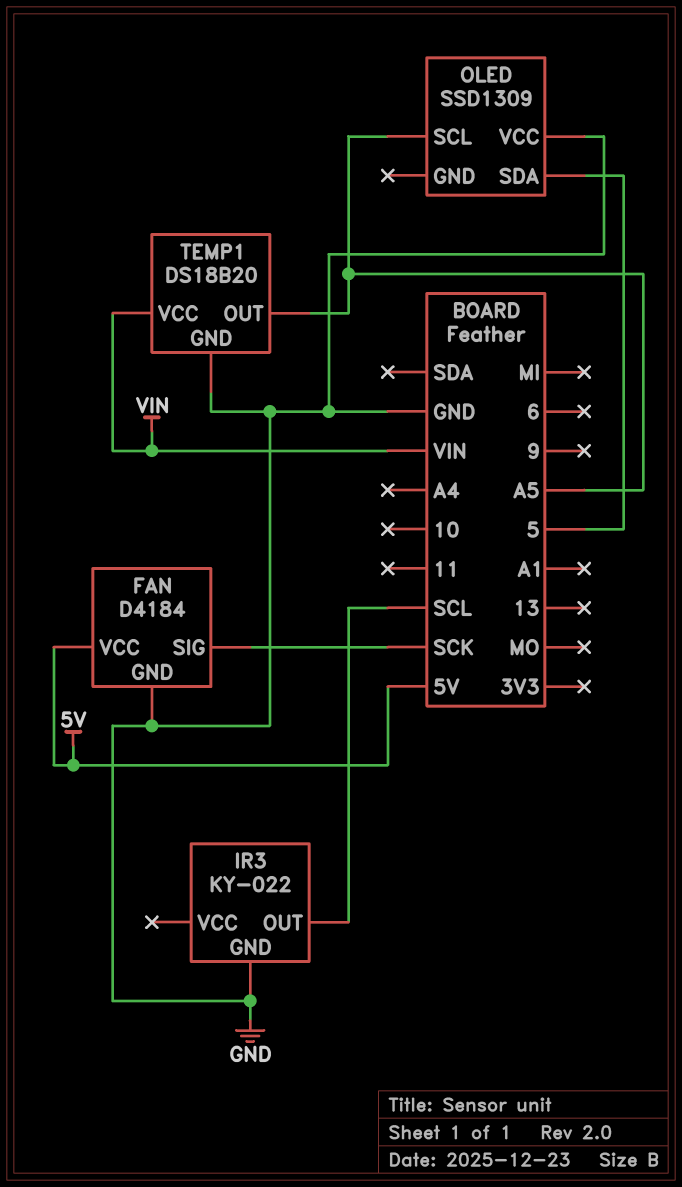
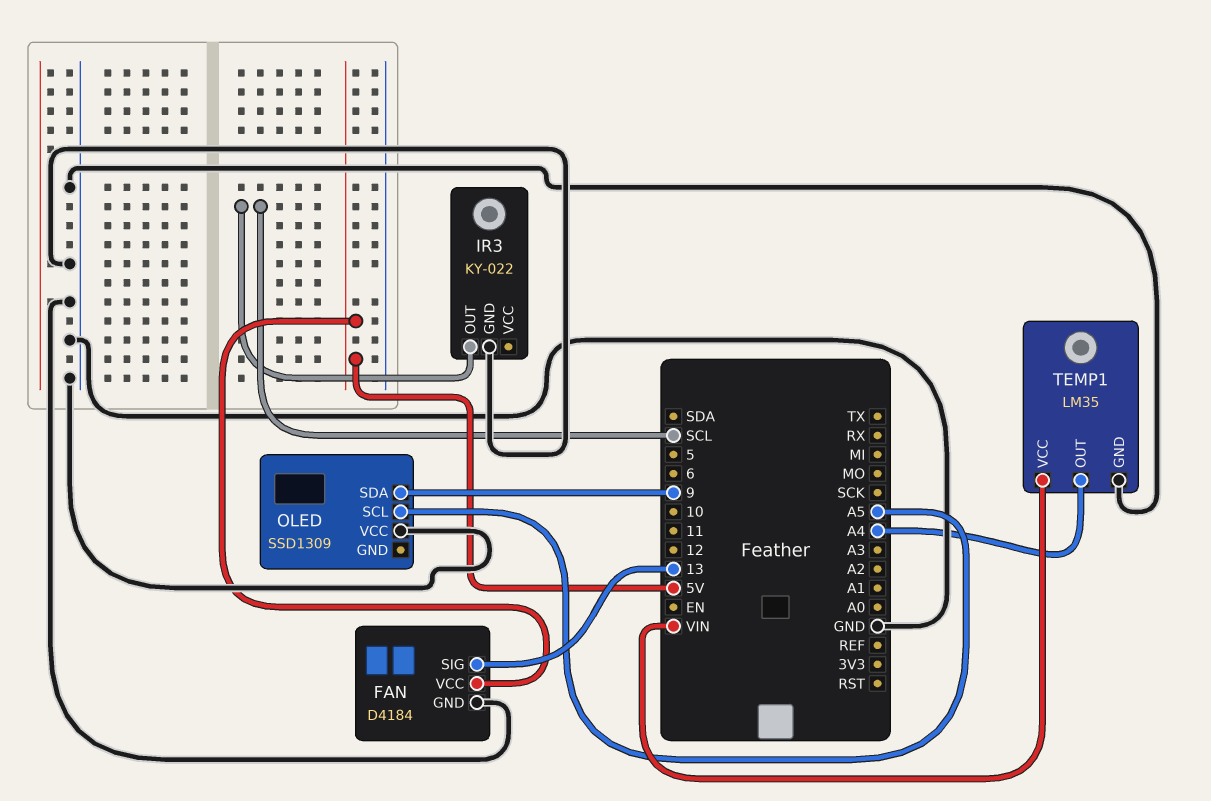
FAN pin SIG: SCK -> 13
OLED pin SDA: 5 -> 9
TEMP1: DS18B20 -> LM35
TEMP1 pin OUT: A5 -> A4

